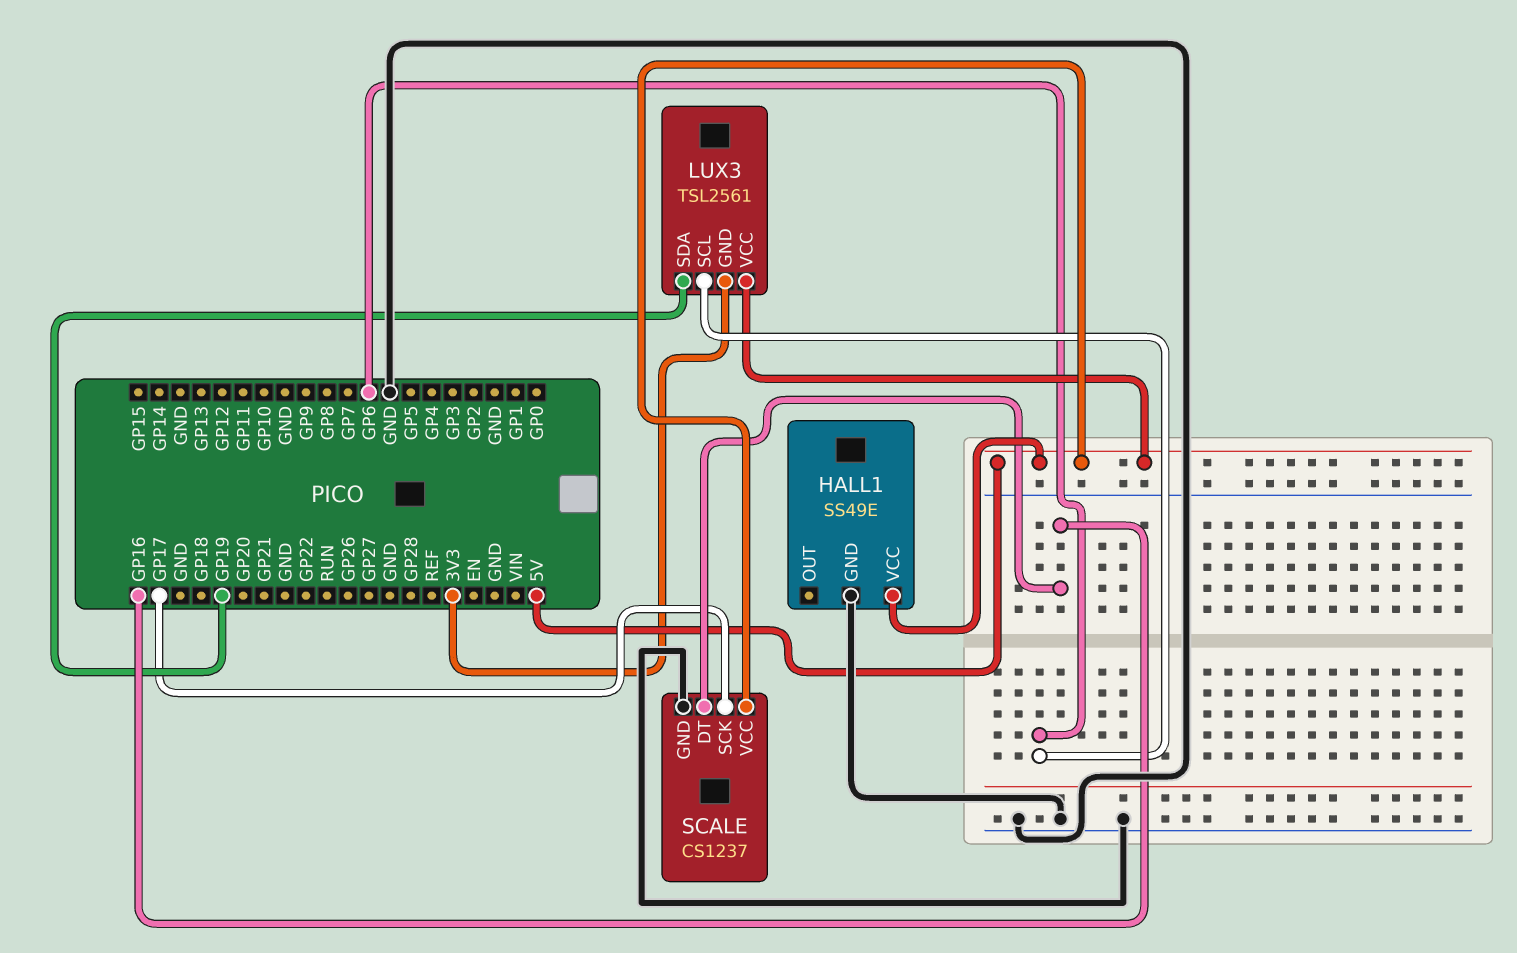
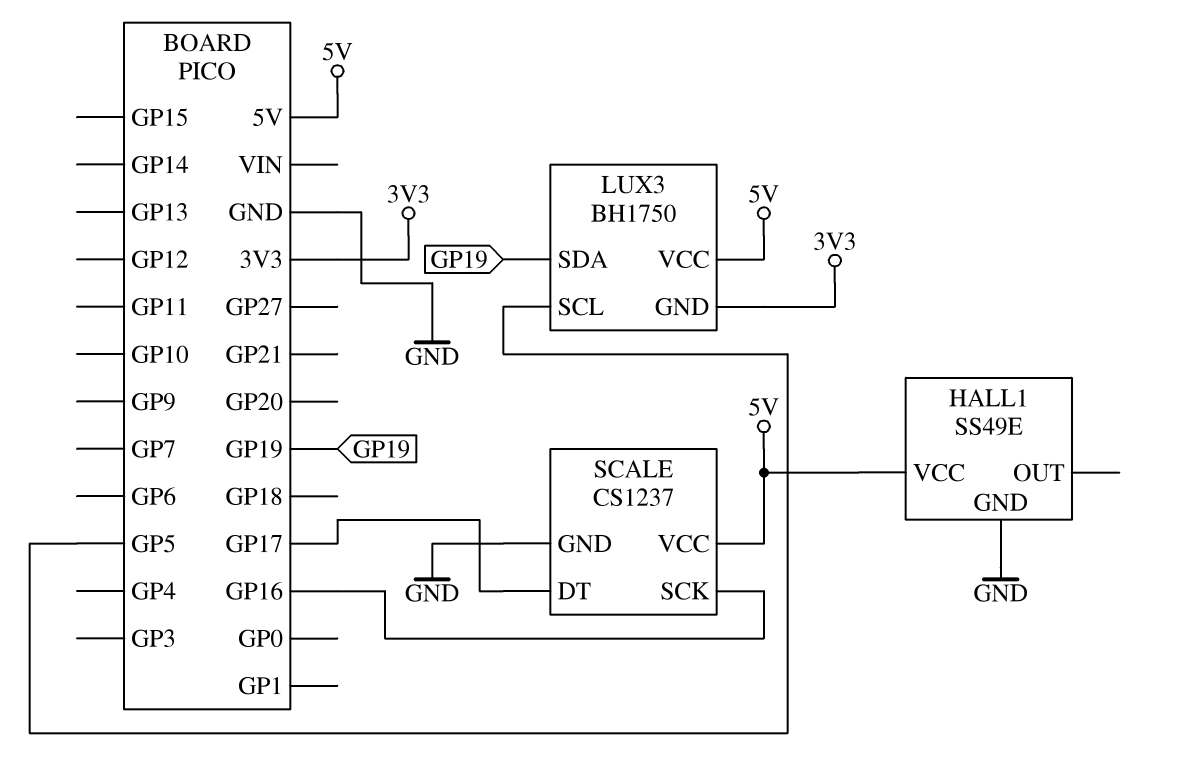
LUX3: TSL2561 -> BH1750
LUX3 pin SCL: GP6 -> GP5
SCALE pin DT: GP16 -> GP17
SCALE pin SCK: GP17 -> GP16

